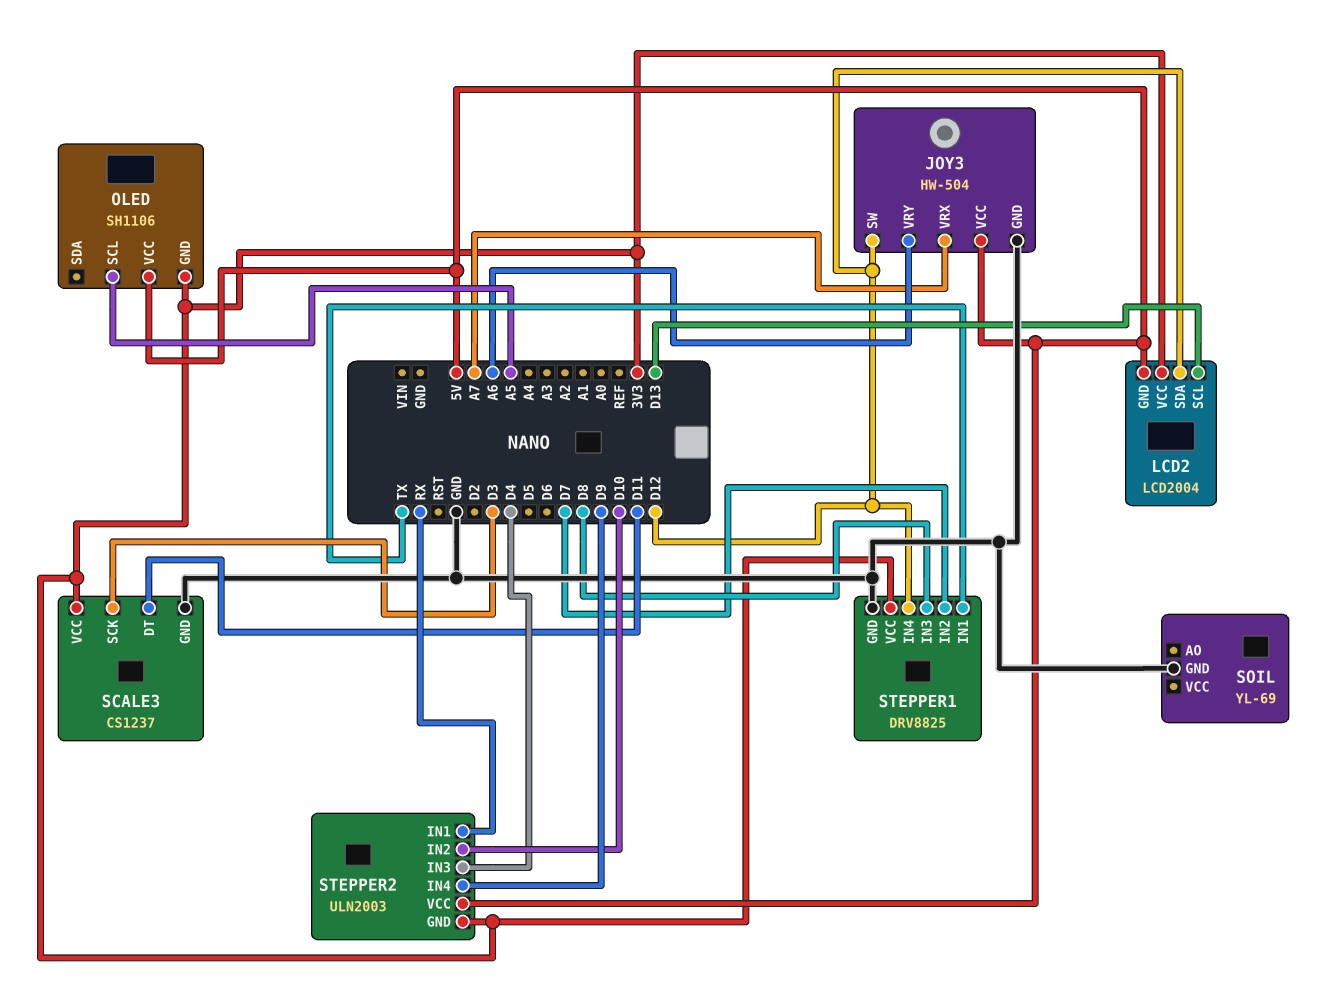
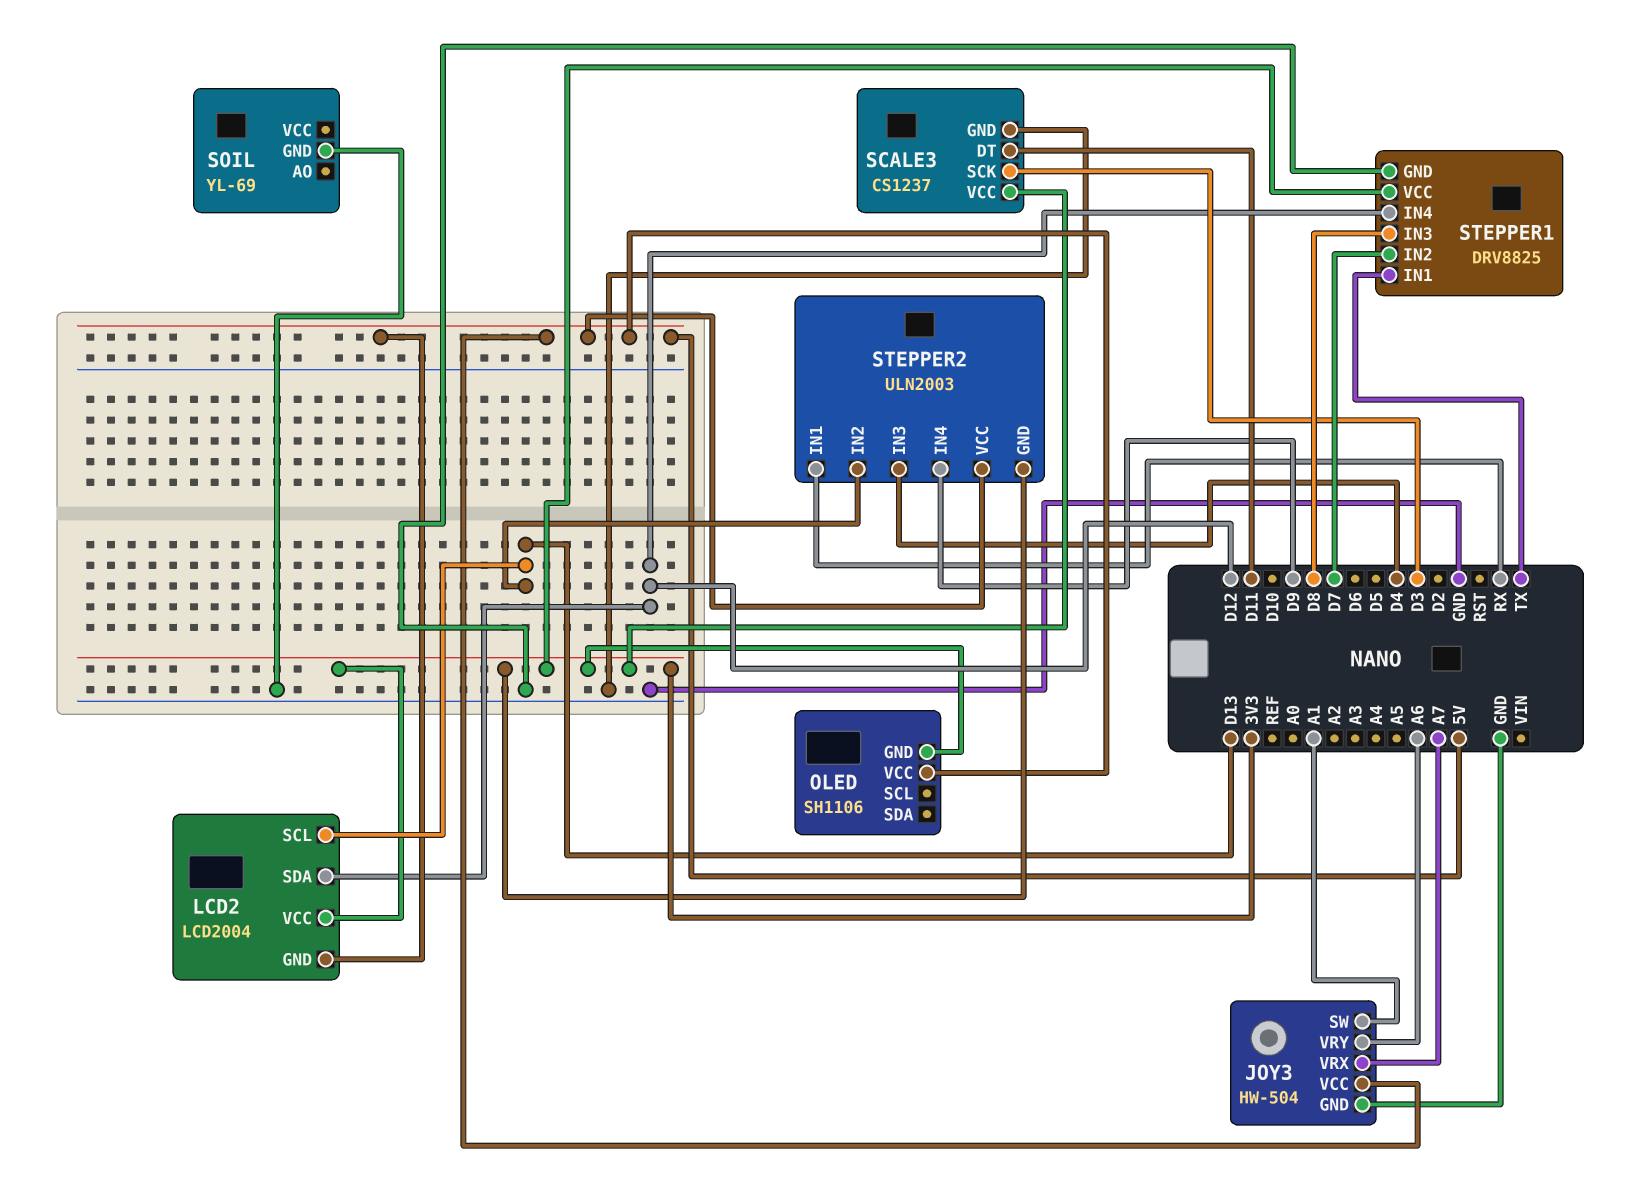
JOY3 pin SW: D12 -> A1
OLED pin SCL: A5 -> none
STEPPER2 pin IN2: D10 -> D13

